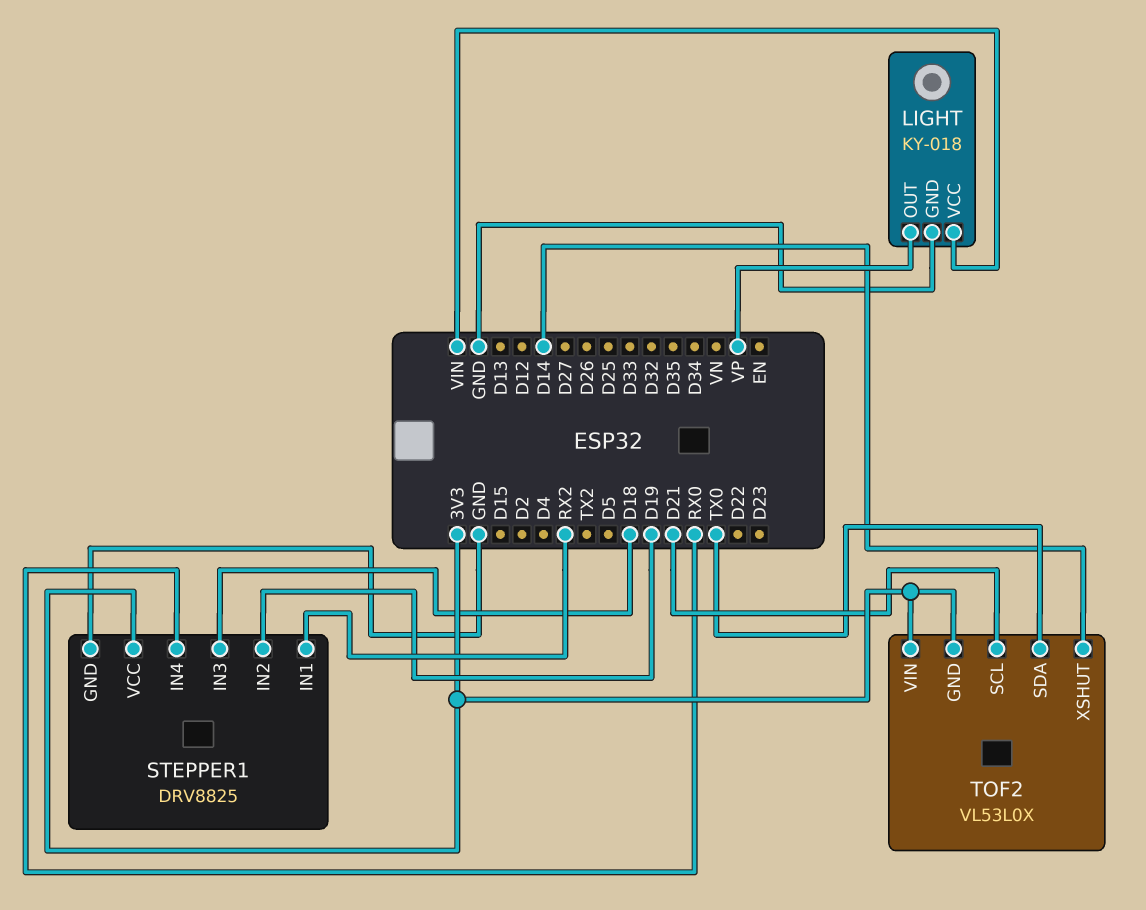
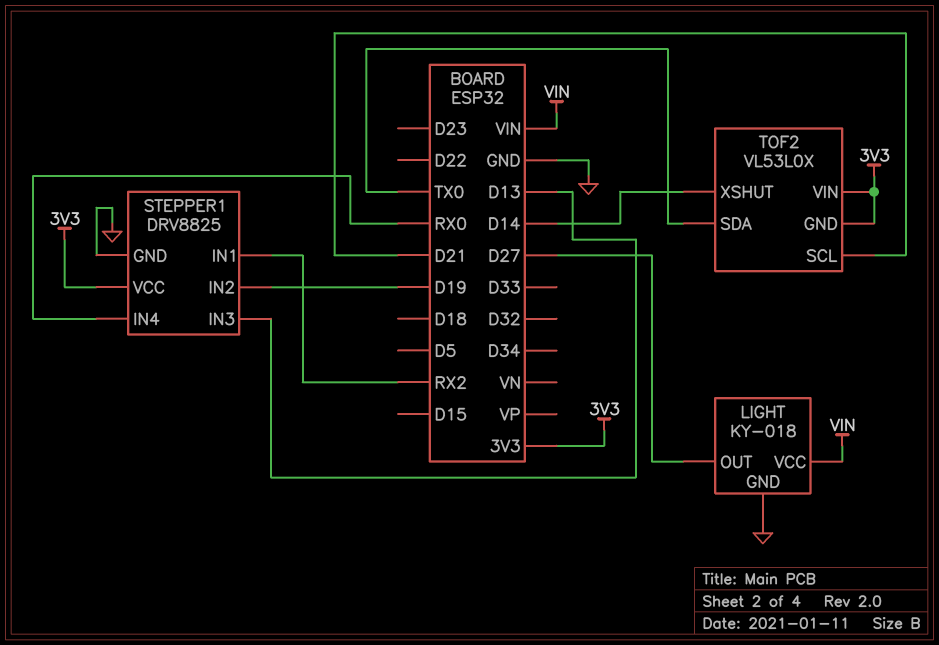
LIGHT pin OUT: VP -> D27
STEPPER1 pin IN3: D18 -> D13

